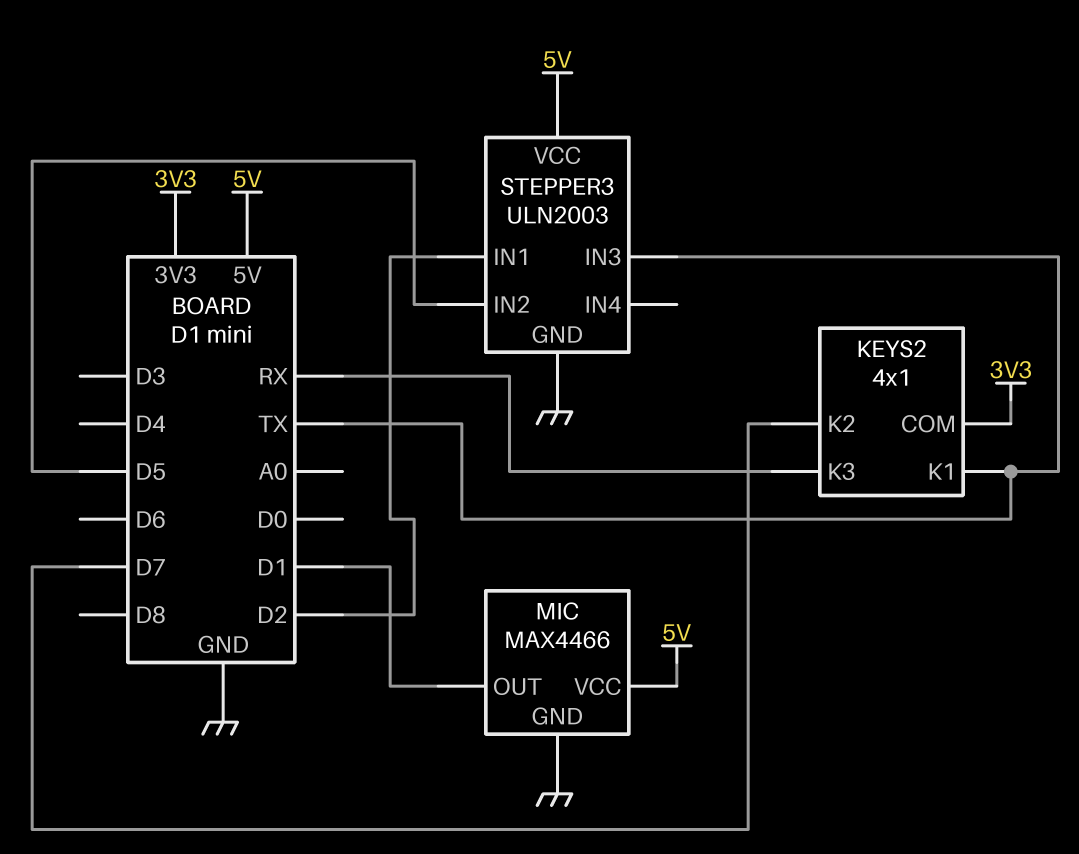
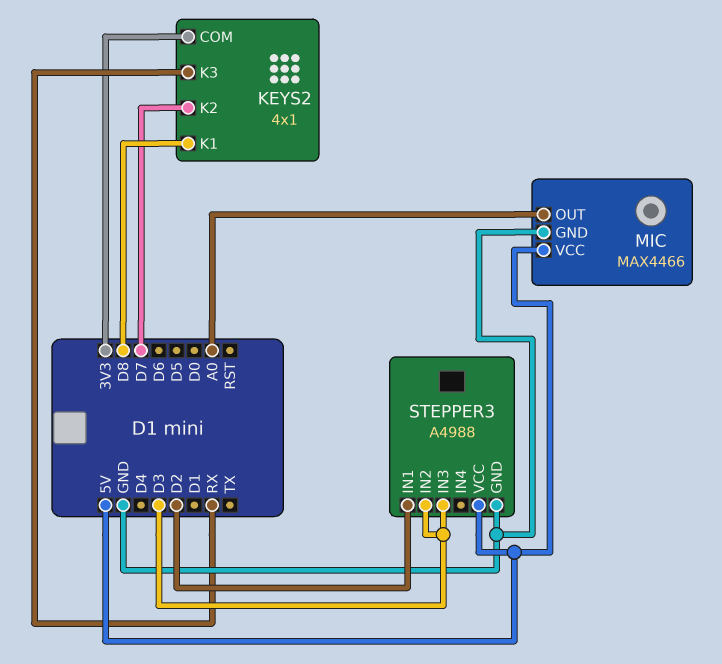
KEYS2 pin K1: TX -> D8
MIC pin OUT: D1 -> A0
STEPPER3: ULN2003 -> A4988
STEPPER3 pin IN2: D5 -> D3
STEPPER3 pin IN3: TX -> D3

